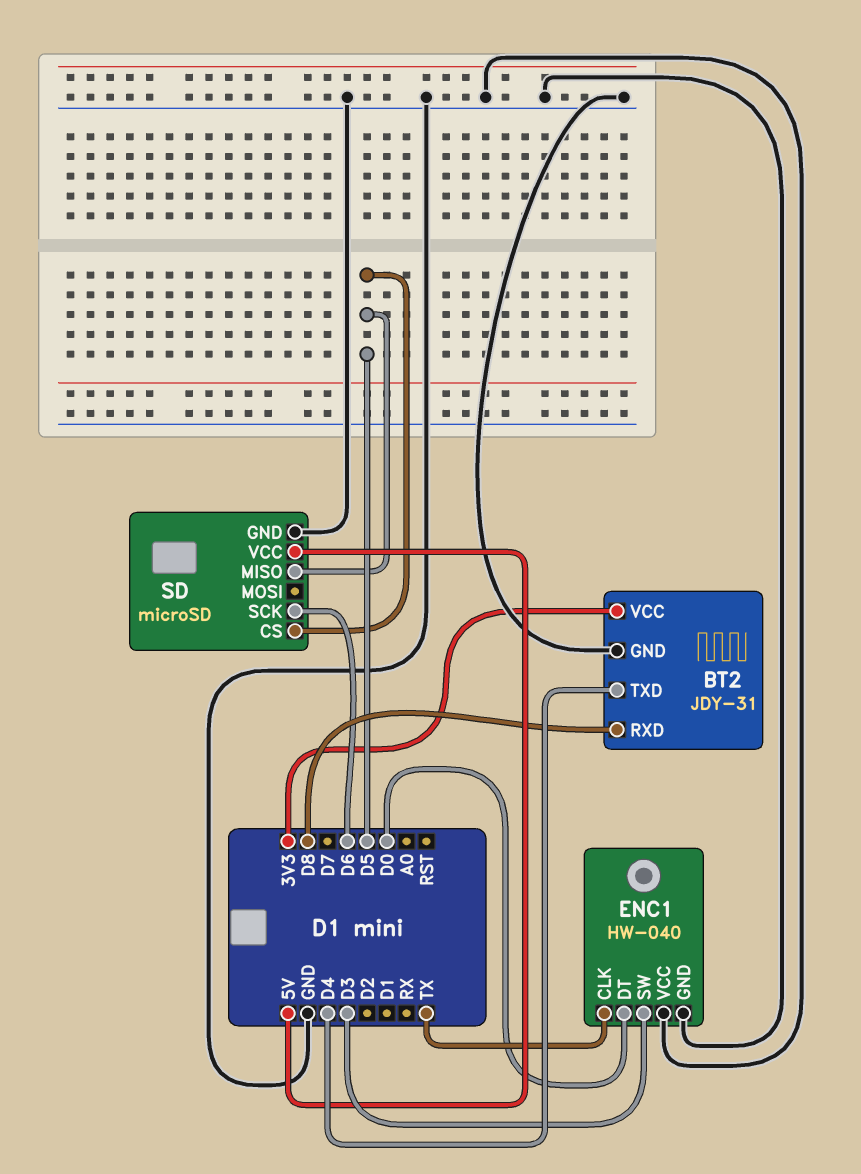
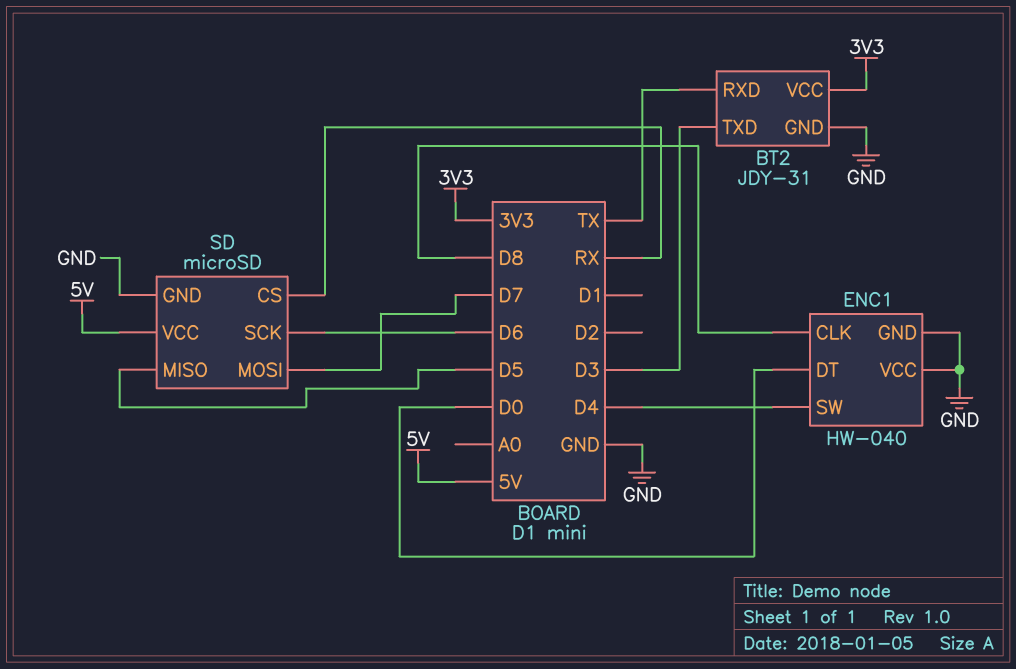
BT2 pin RXD: D8 -> TX
BT2 pin TXD: D4 -> D3
ENC1 pin CLK: TX -> D8
ENC1 pin SW: D3 -> D4
SD pin CS: D5 -> RX
SD pin MOSI: none -> D7

